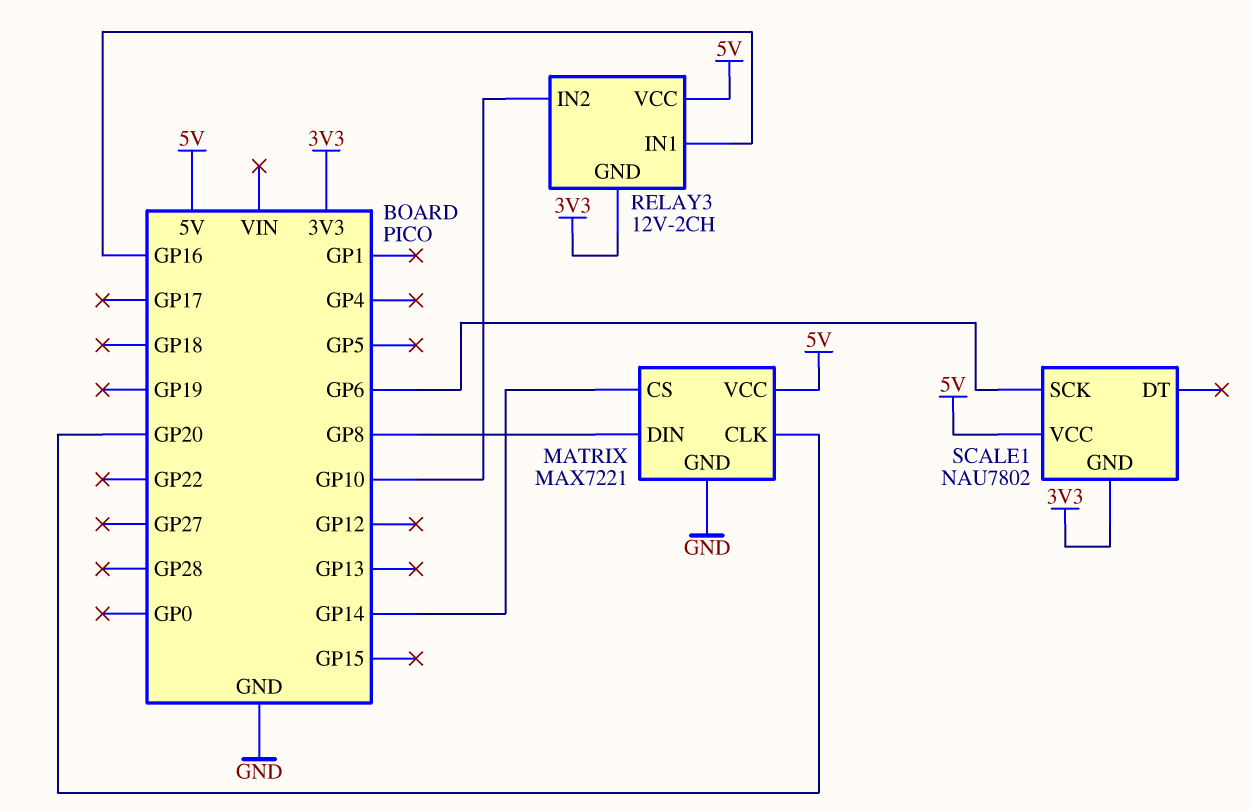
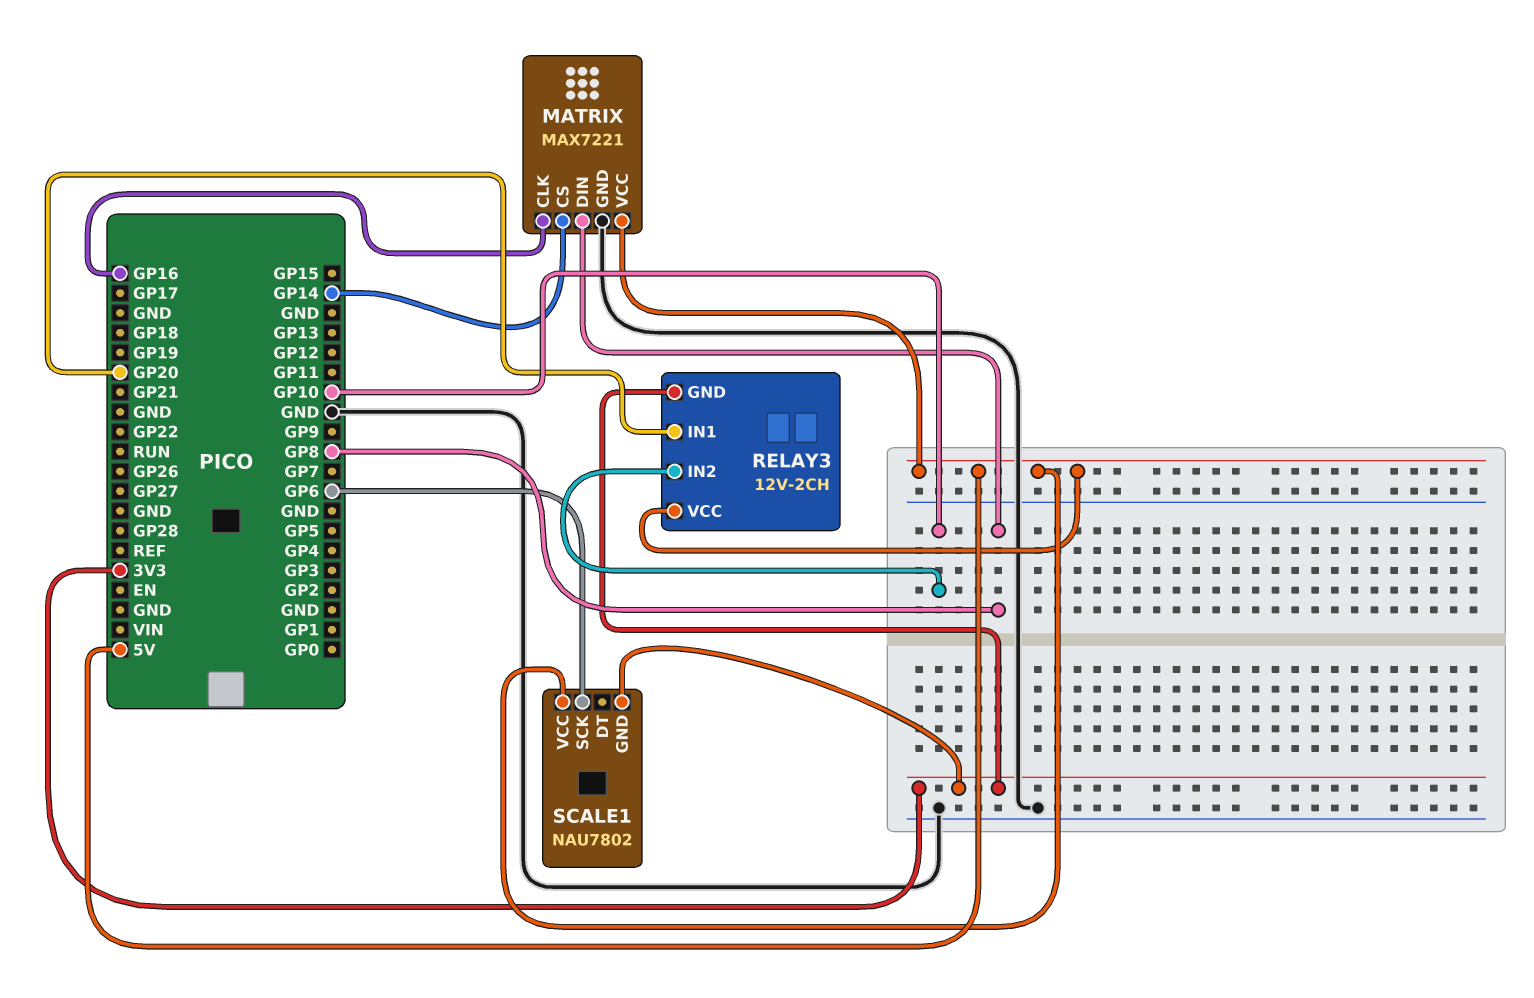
MATRIX pin CLK: GP20 -> GP16
RELAY3 pin IN1: GP16 -> GP20

